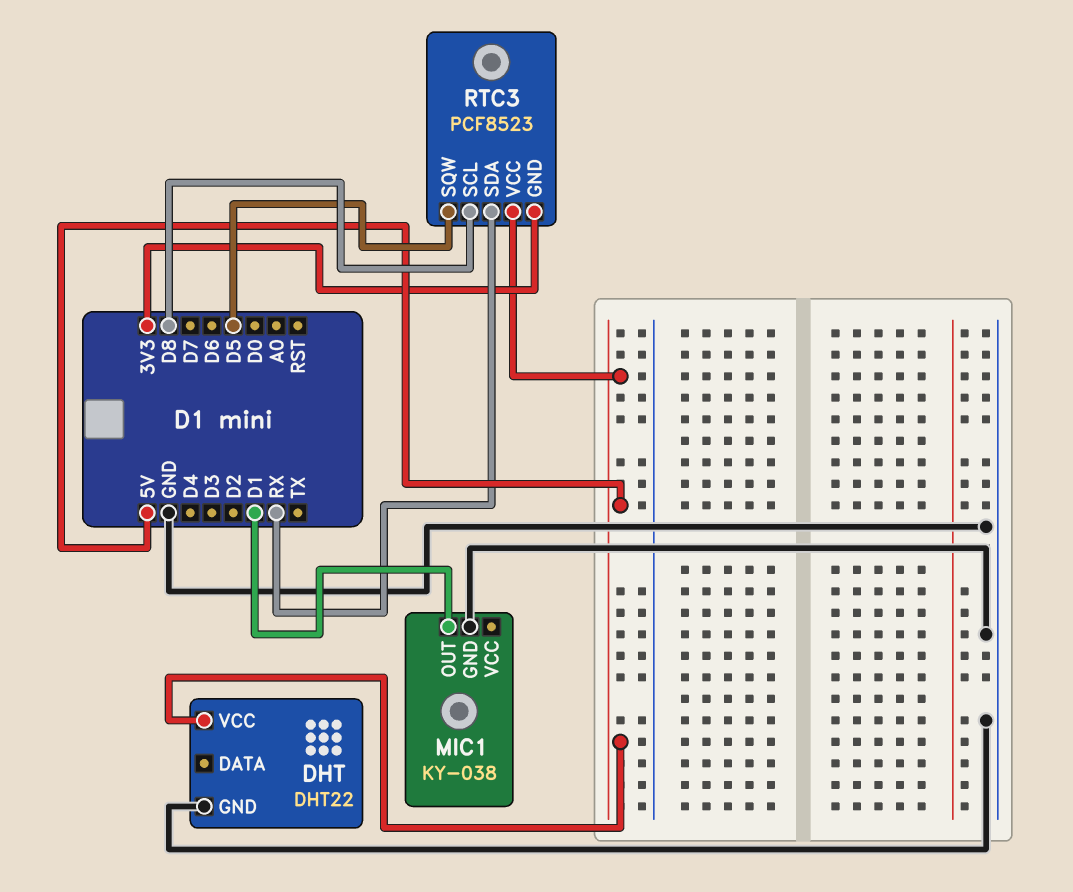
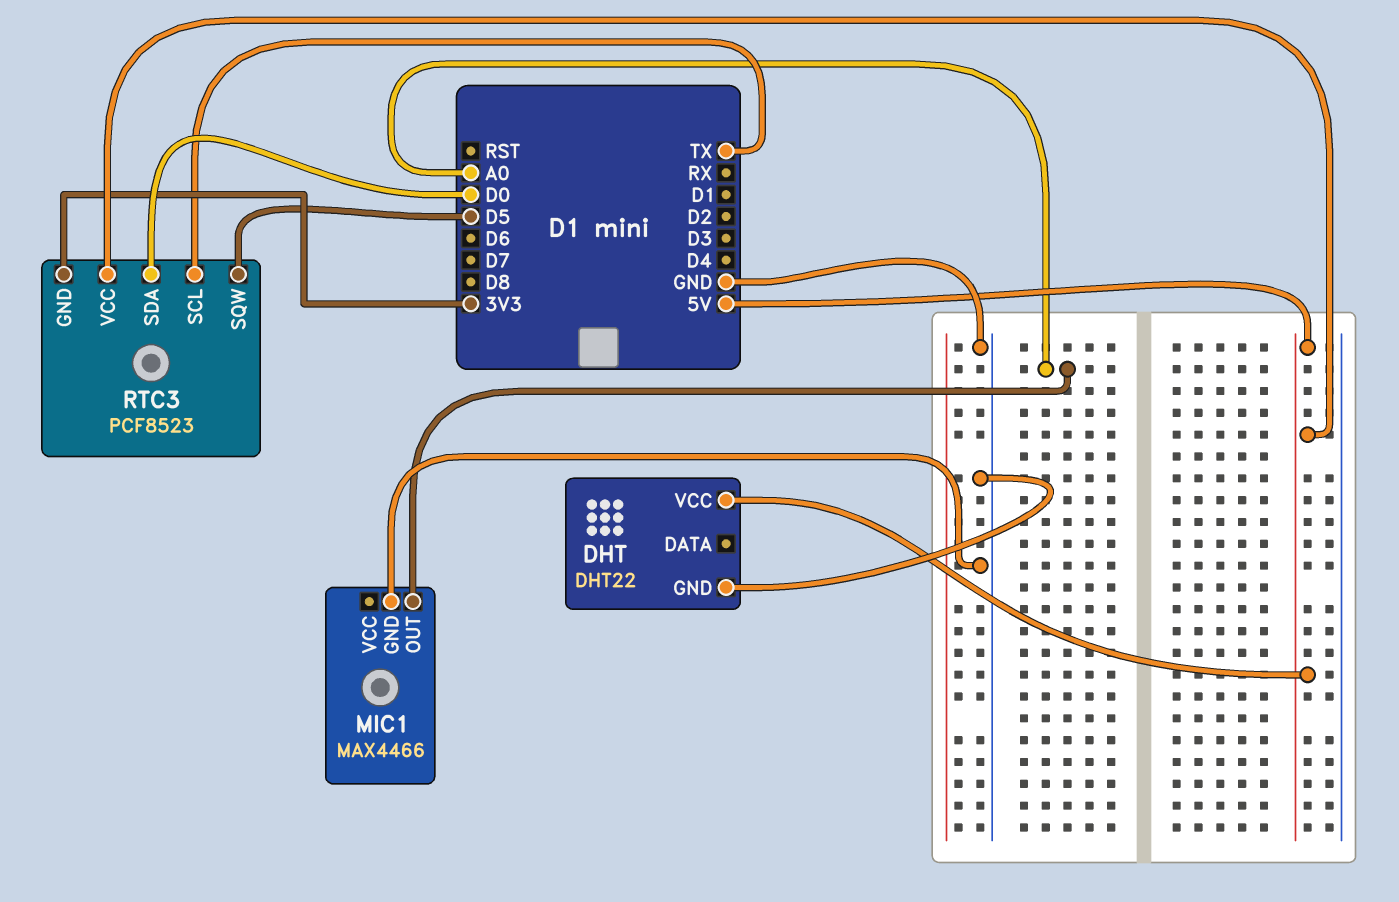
MIC1: KY-038 -> MAX4466
MIC1 pin OUT: D1 -> A0
RTC3 pin SCL: D8 -> TX
RTC3 pin SDA: RX -> D0

